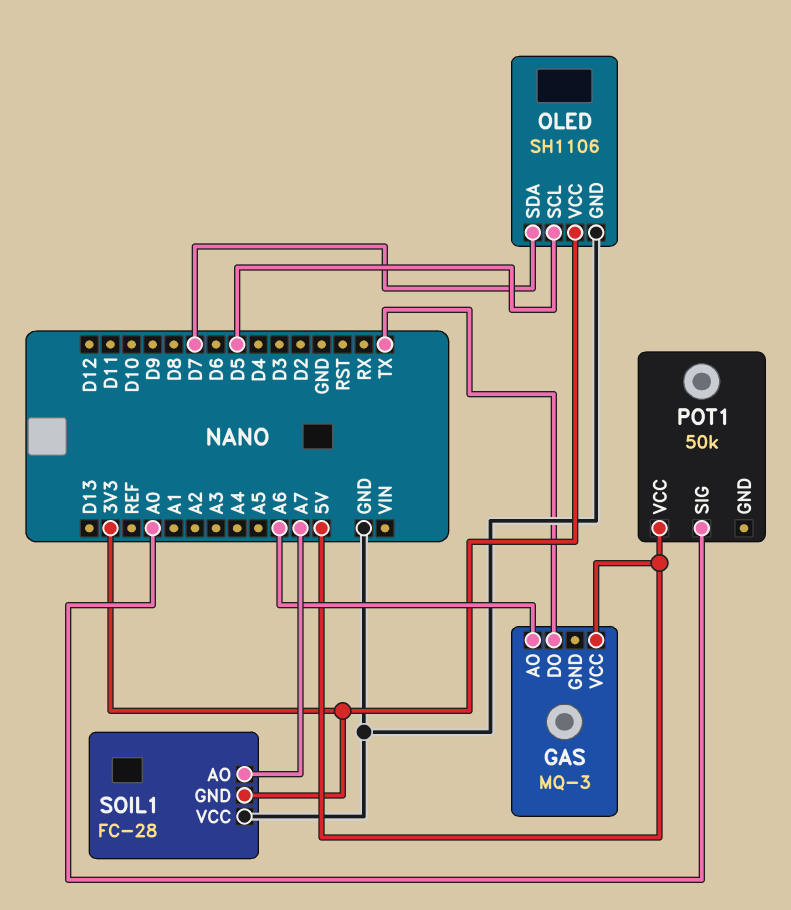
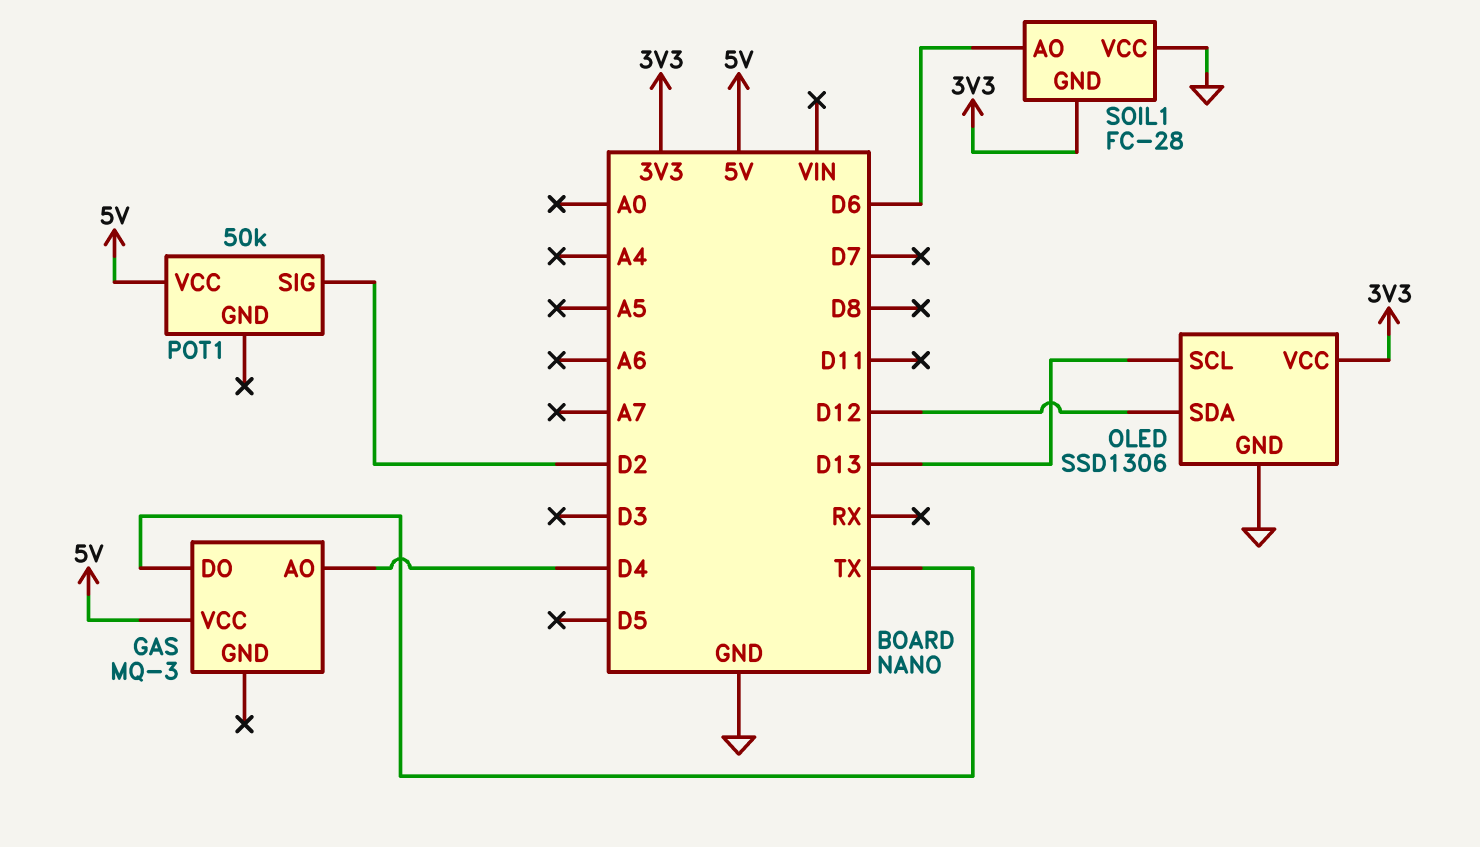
GAS pin AO: A6 -> D4
OLED: SH1106 -> SSD1306
OLED pin SCL: D5 -> D13
OLED pin SDA: D7 -> D12
POT1 pin SIG: A0 -> D2
SOIL1 pin AO: A7 -> D6

